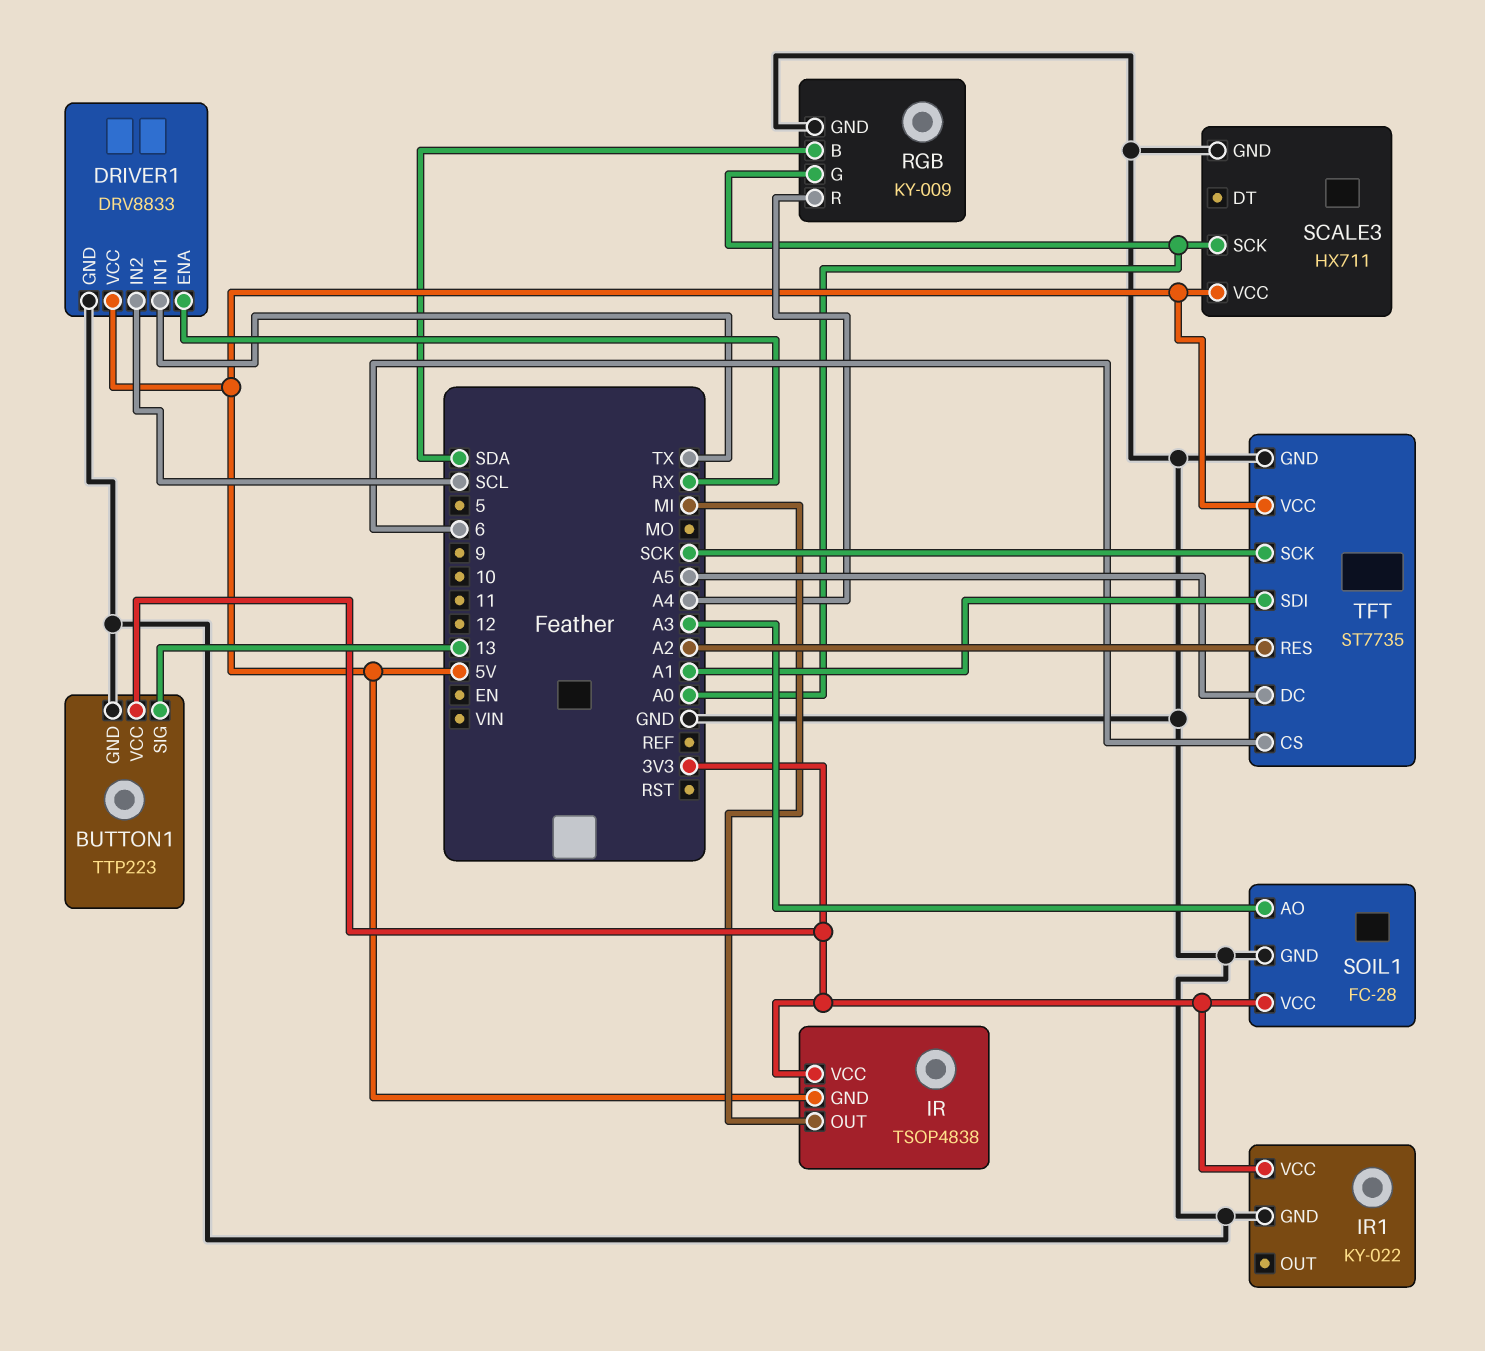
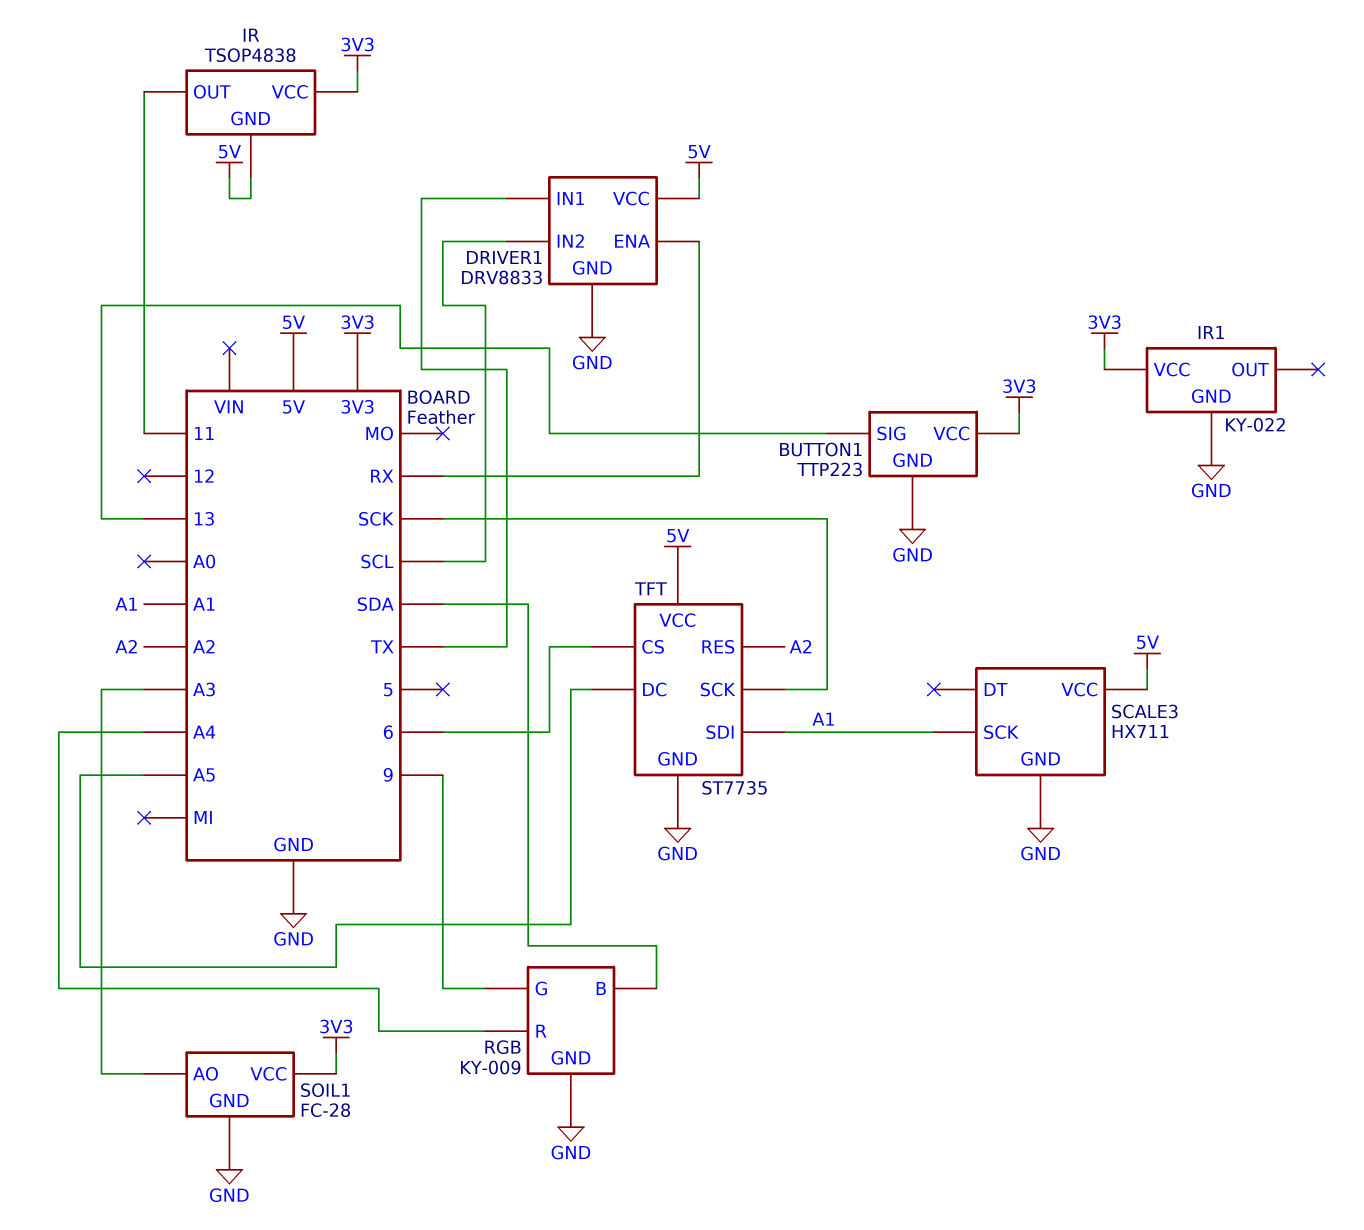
IR pin OUT: MI -> 11
RGB pin G: A0 -> 9
SCALE3 pin SCK: A0 -> A1

